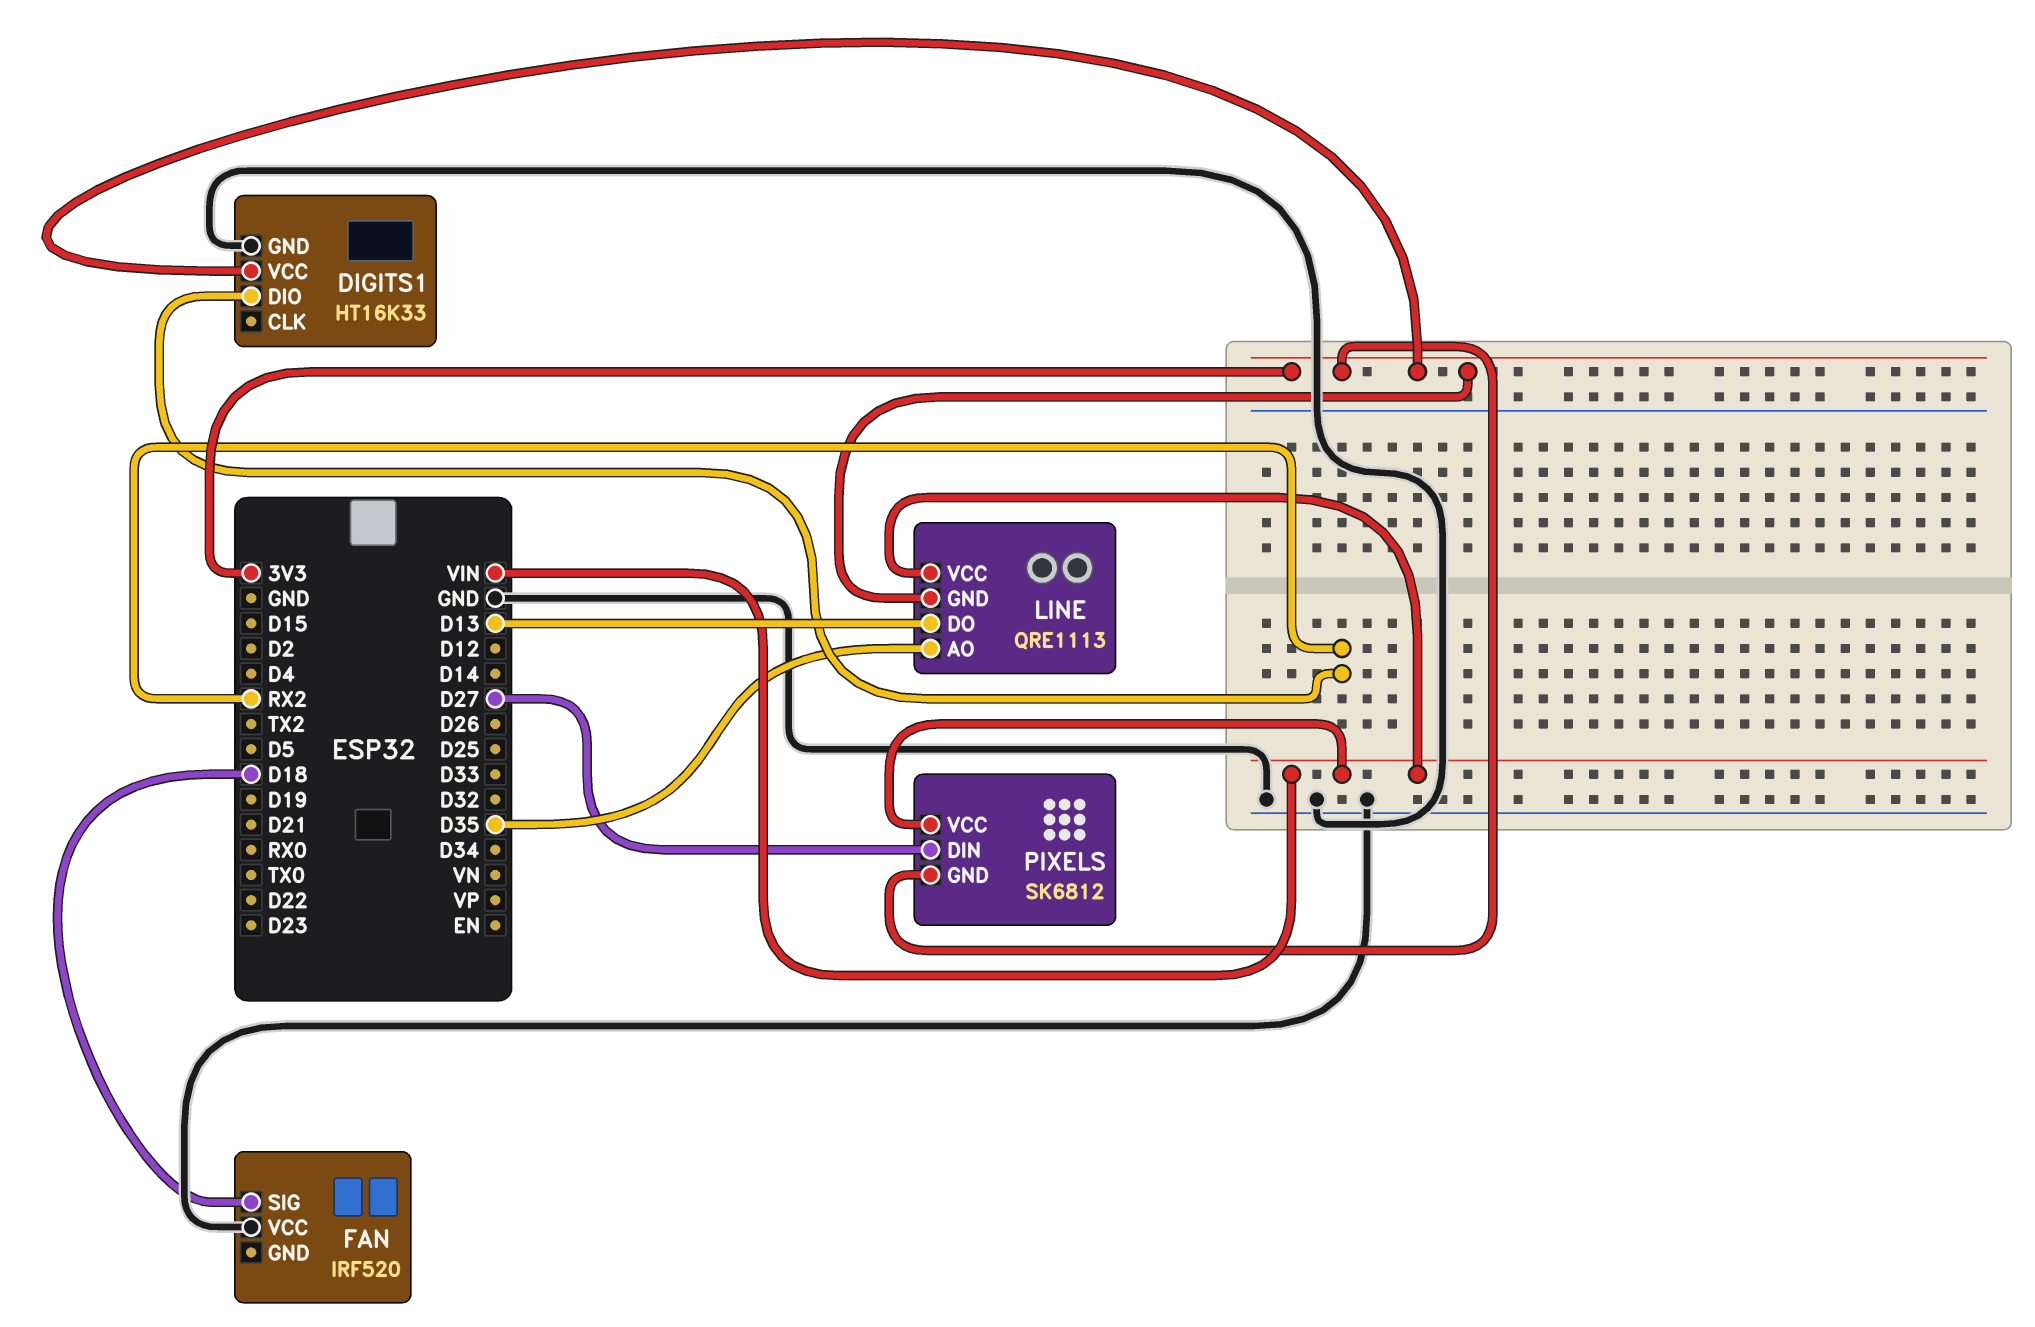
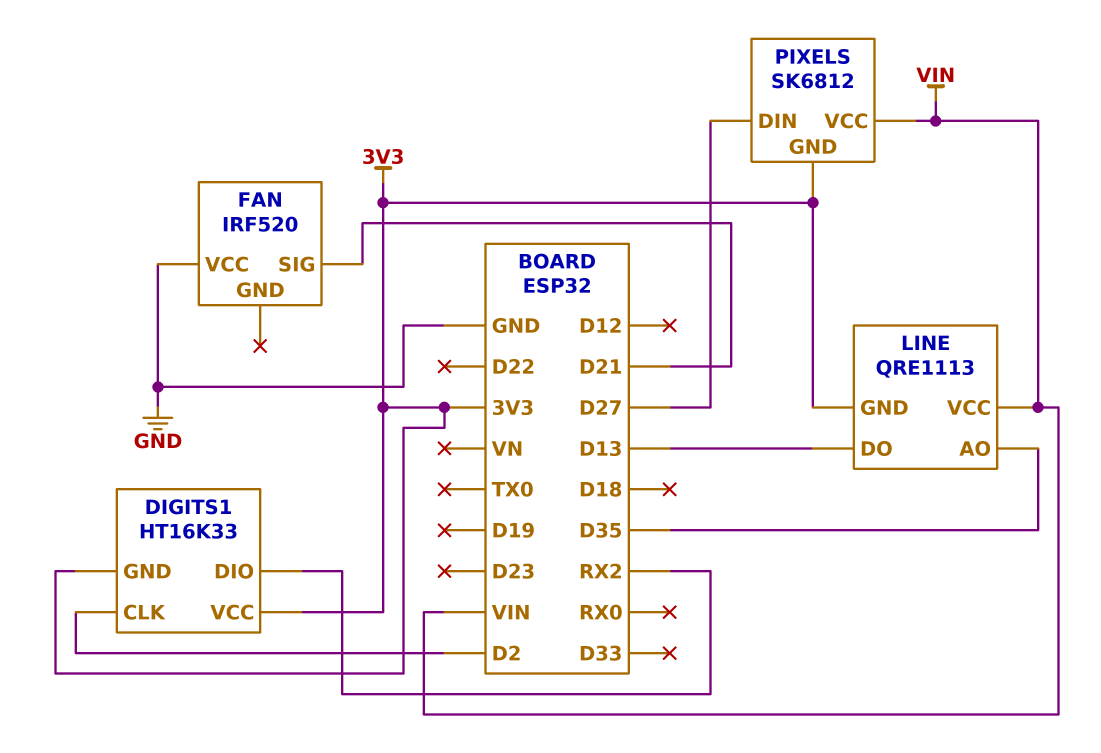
DIGITS1 pin CLK: none -> D2
DIGITS1 pin GND: GND -> 3V3
FAN pin SIG: D18 -> D21

